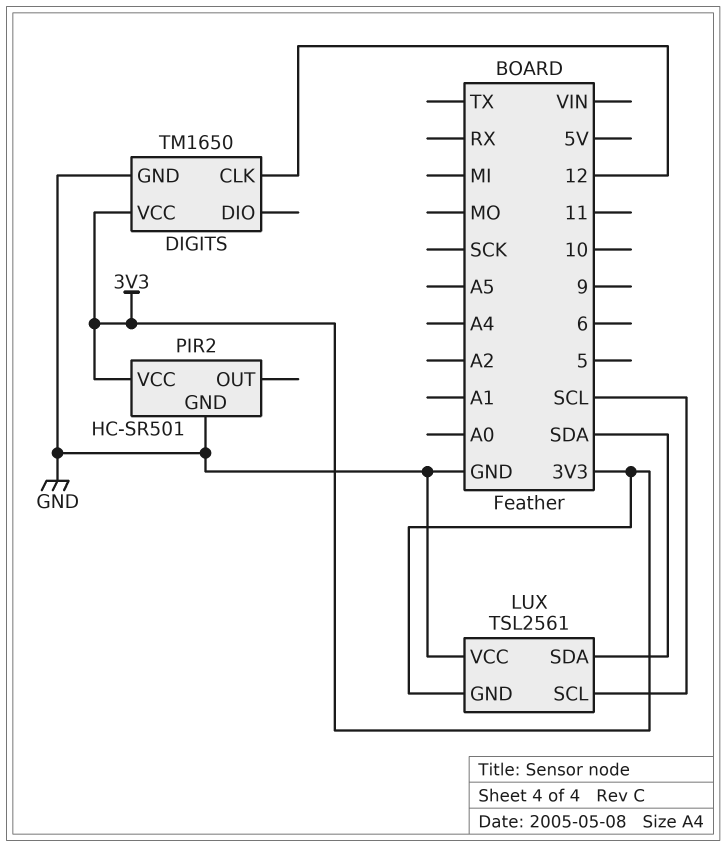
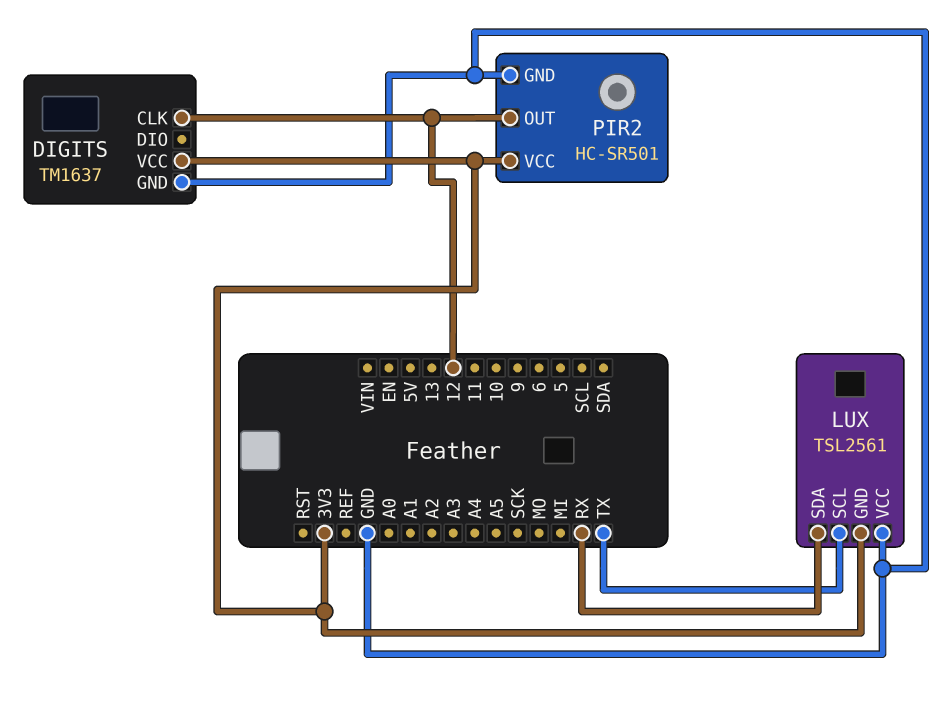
DIGITS: TM1650 -> TM1637
LUX pin SCL: SCL -> TX
LUX pin SDA: SDA -> RX
PIR2 pin OUT: none -> 12

